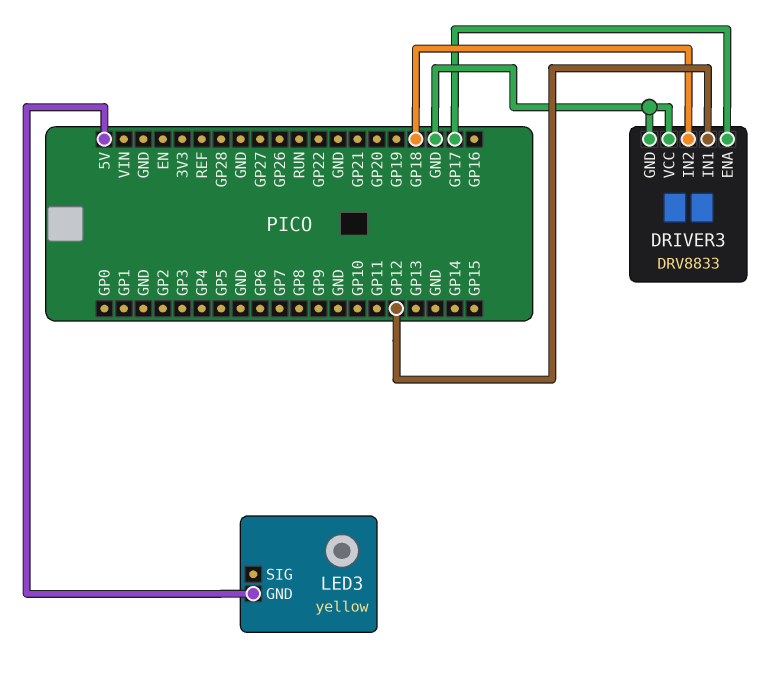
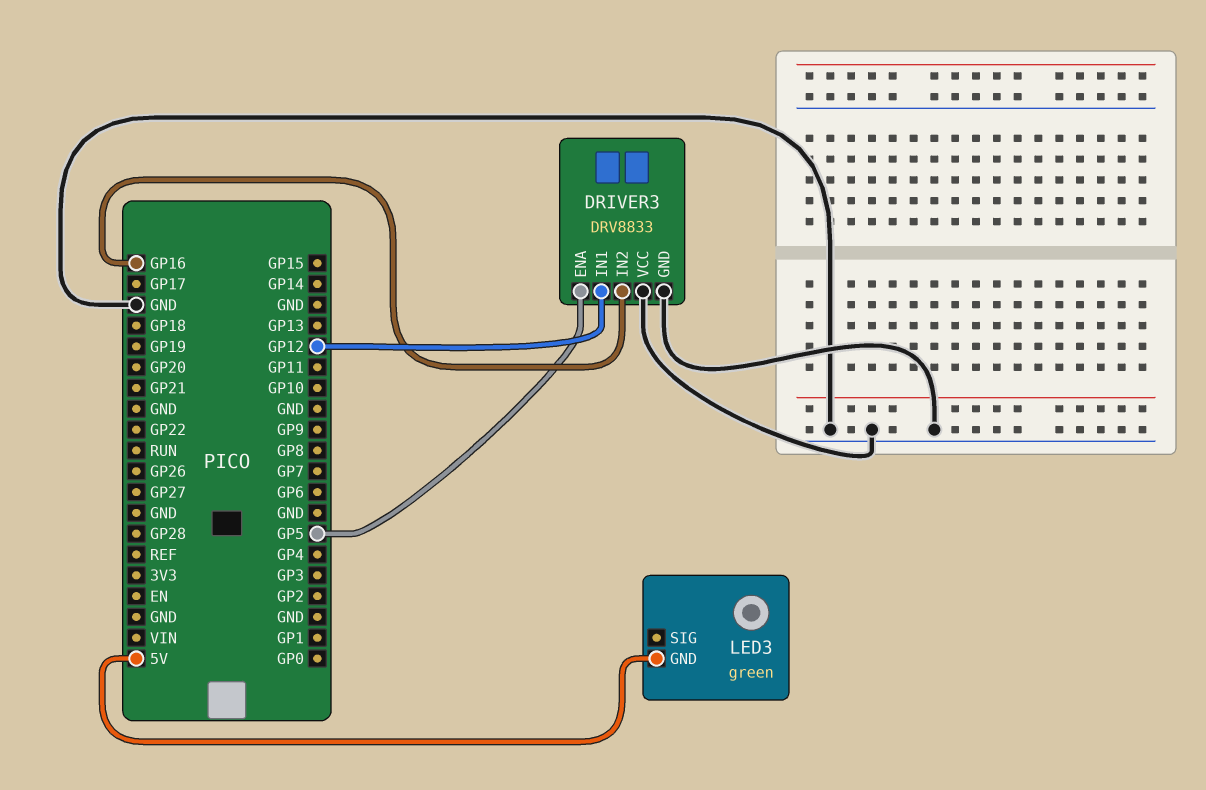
DRIVER3 pin ENA: GP17 -> GP5
DRIVER3 pin IN2: GP18 -> GP16
LED3: yellow -> green

